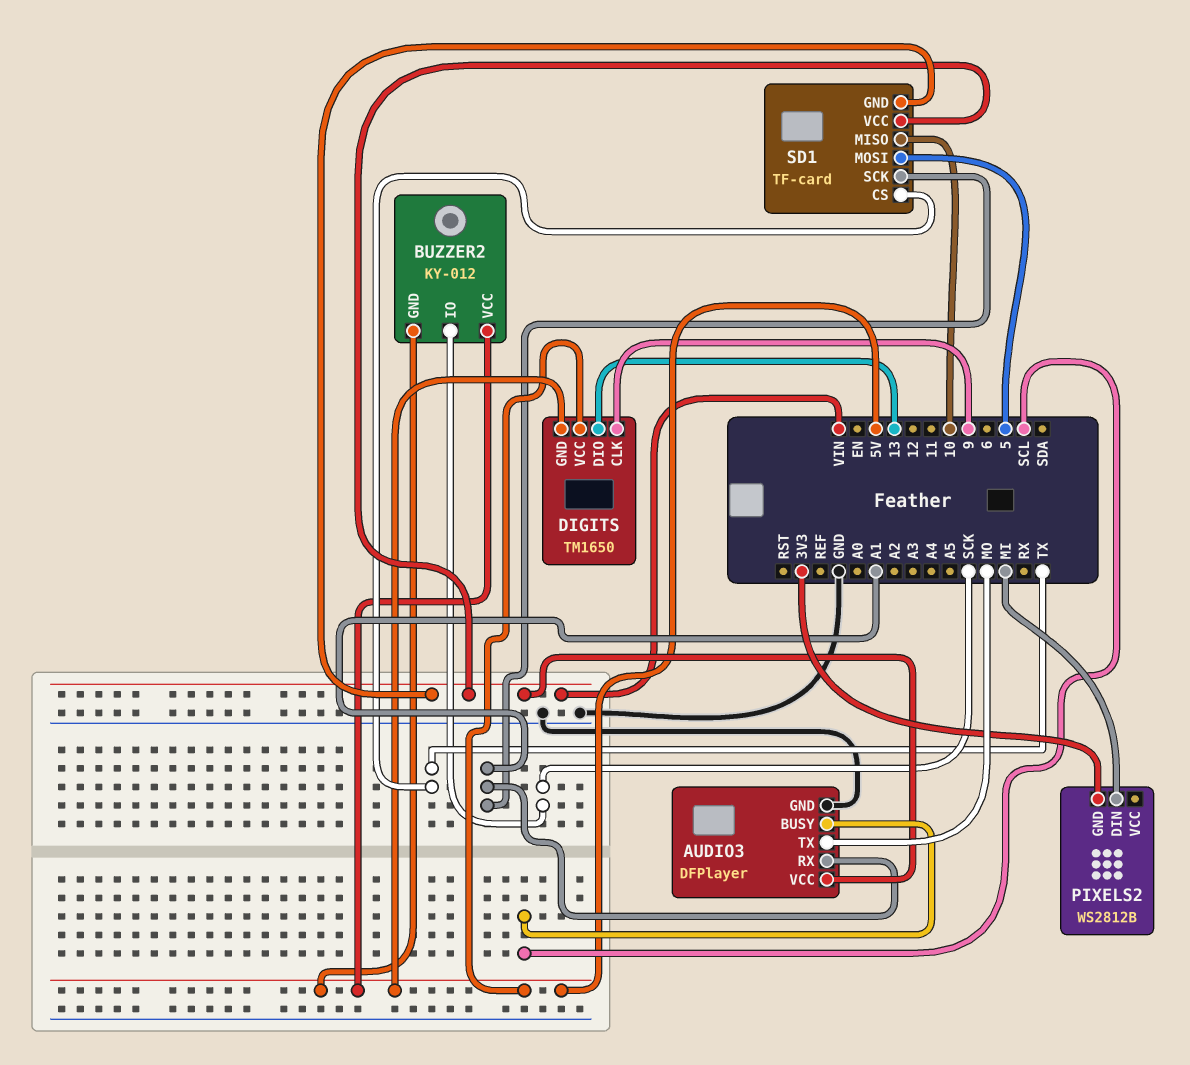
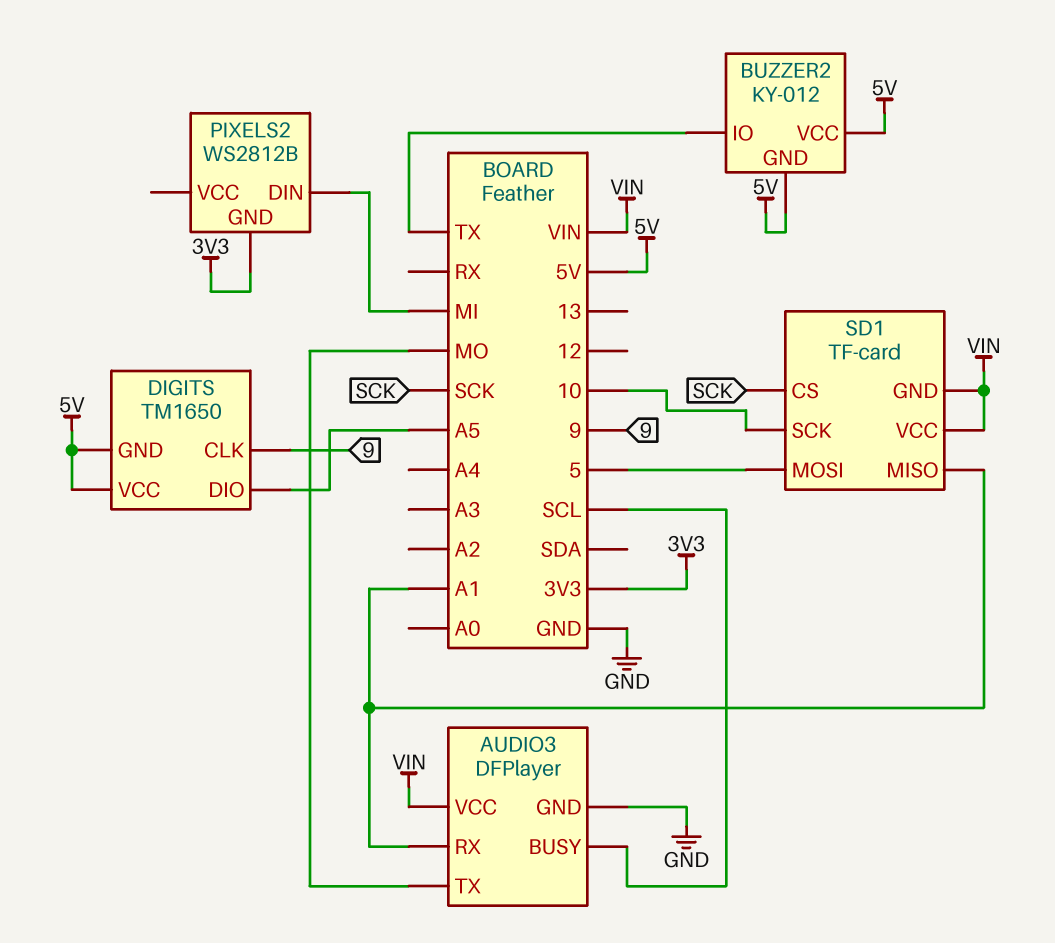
BUZZER2 pin IO: SCK -> TX
DIGITS pin DIO: 13 -> A5
SD1 pin CS: TX -> SCK
SD1 pin MISO: 10 -> A1
SD1 pin SCK: A1 -> 10

